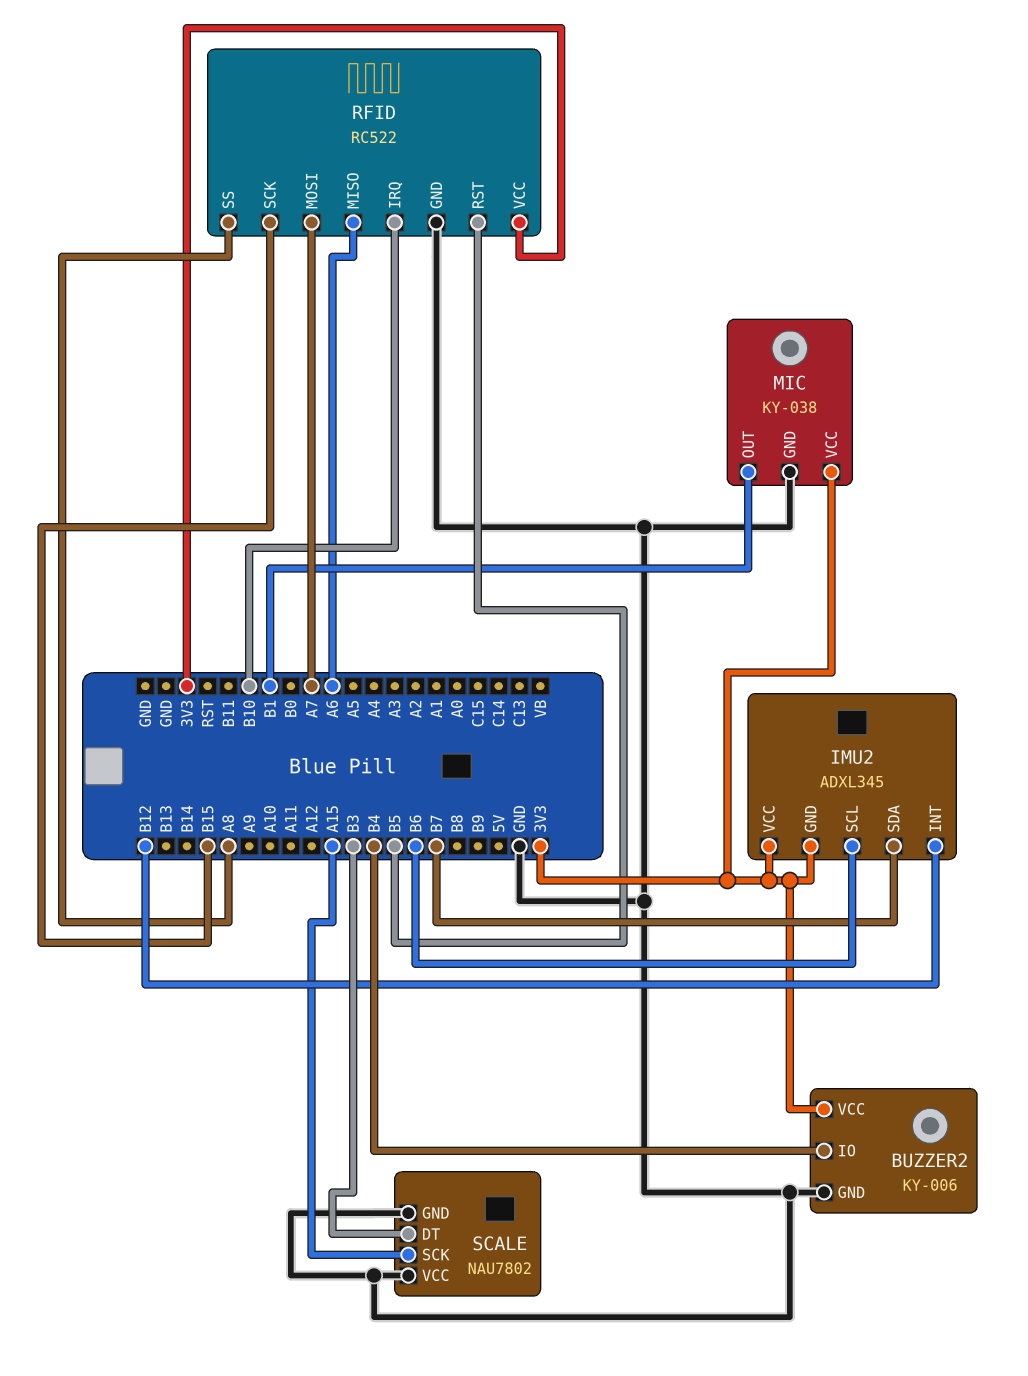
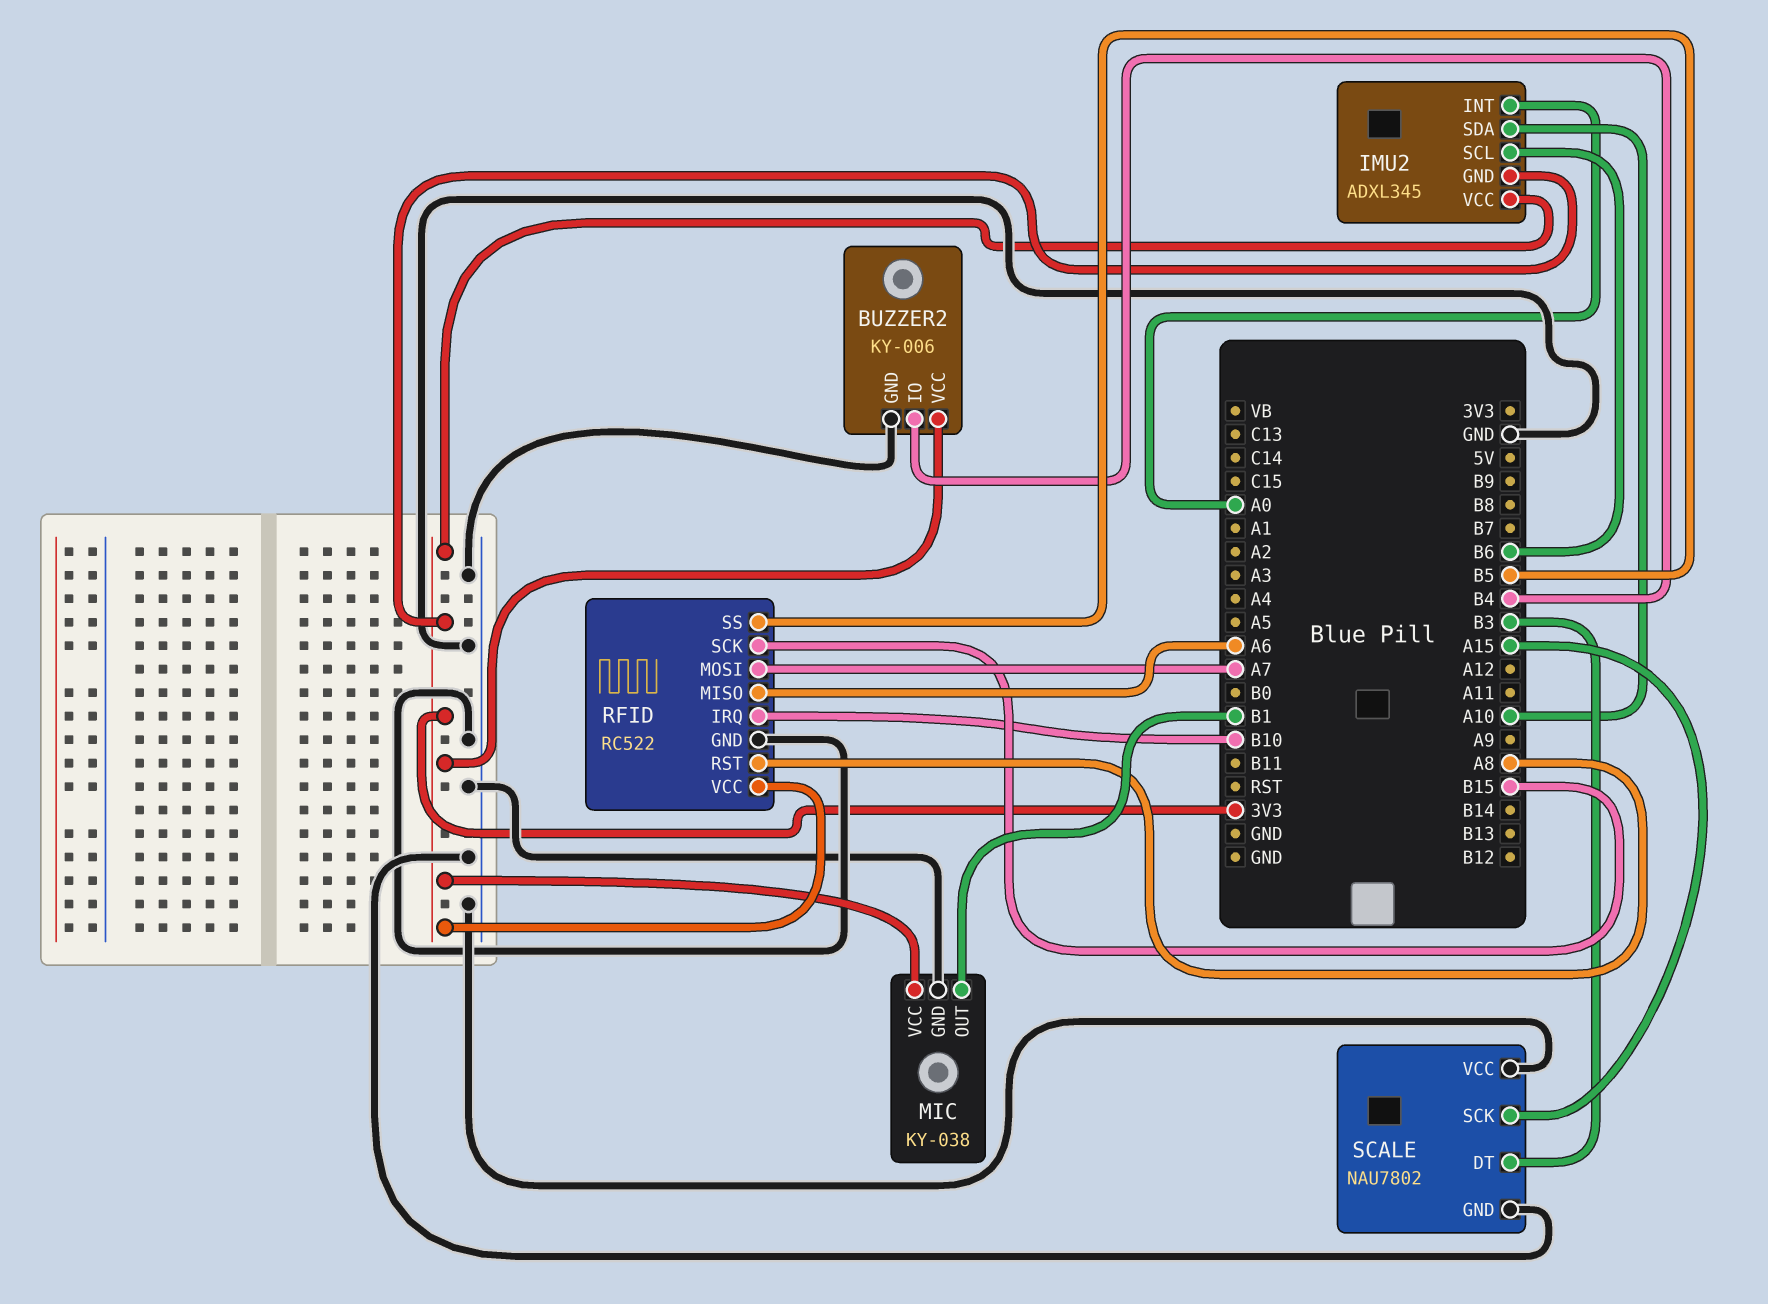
IMU2 pin INT: B12 -> A0
IMU2 pin SDA: B7 -> A10
RFID pin RST: B5 -> A8
RFID pin SS: A8 -> B5

